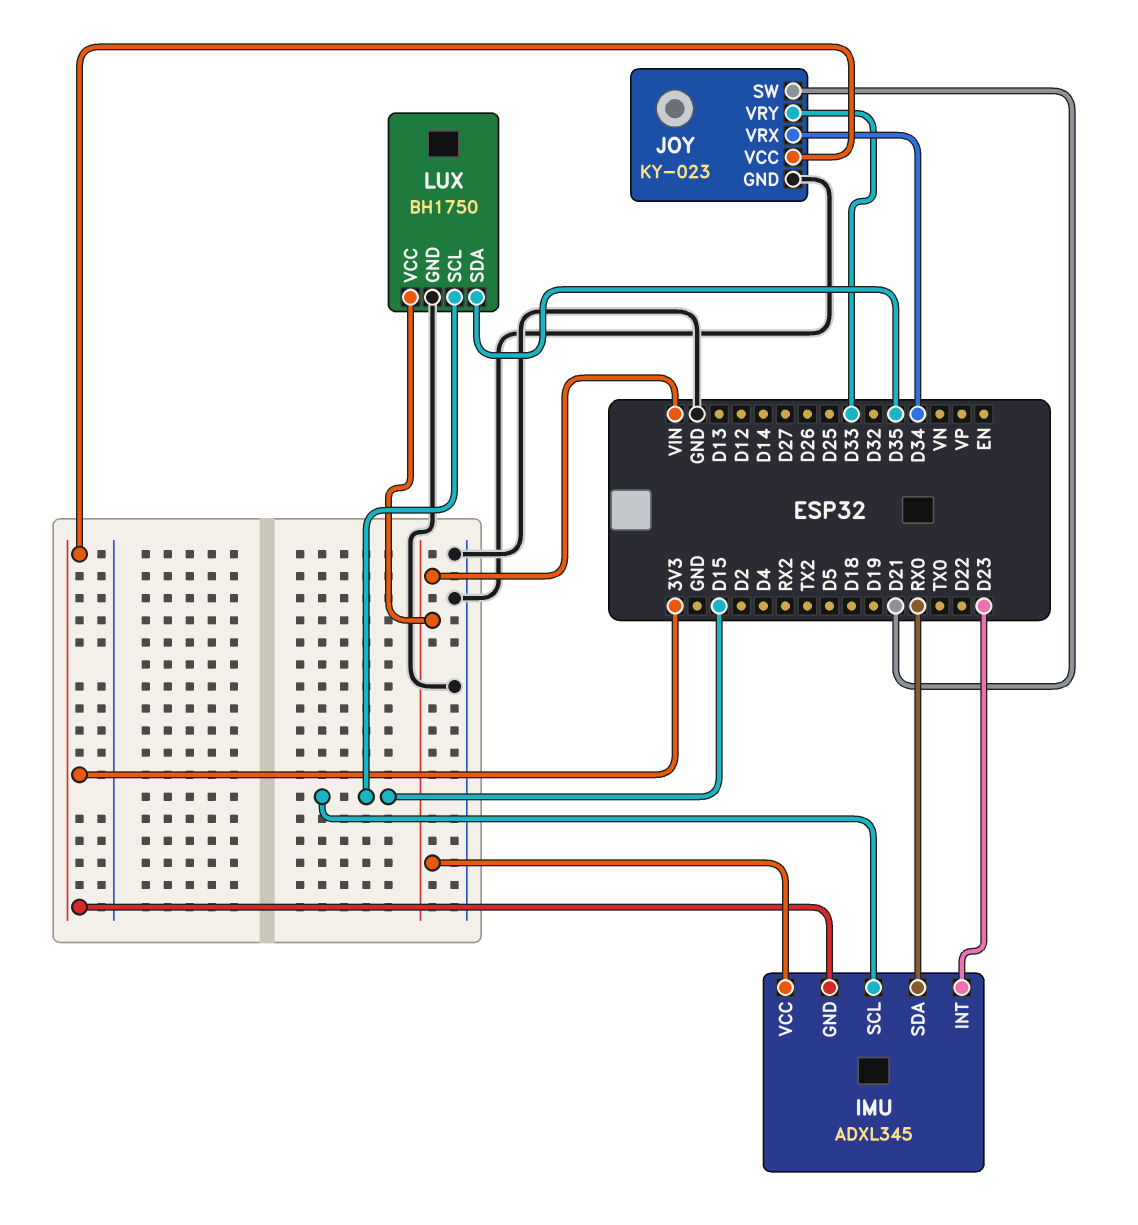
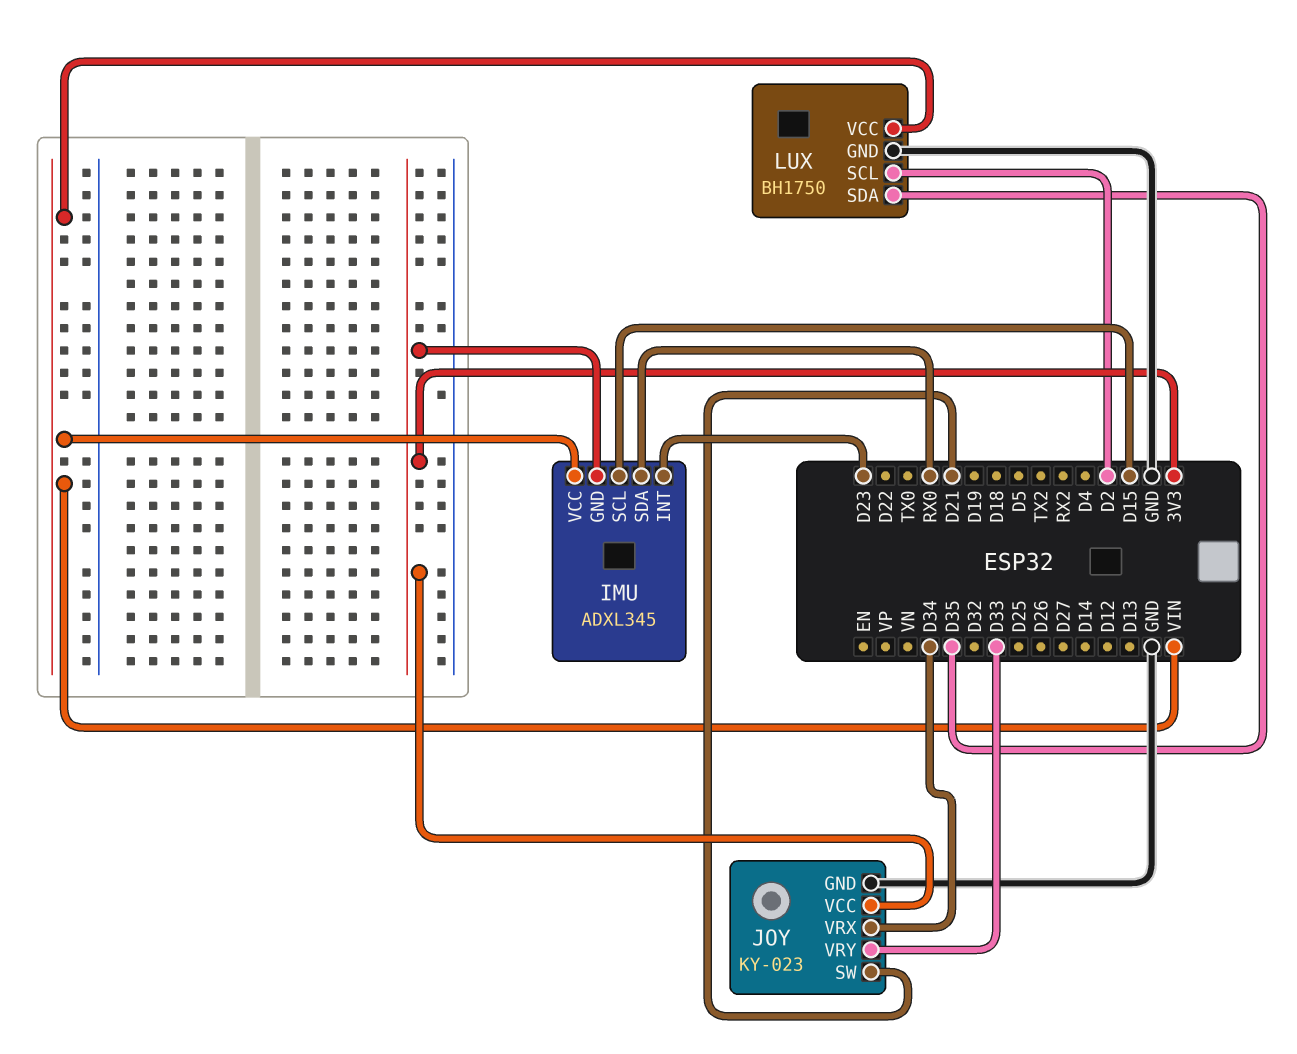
LUX pin SCL: D15 -> D2

